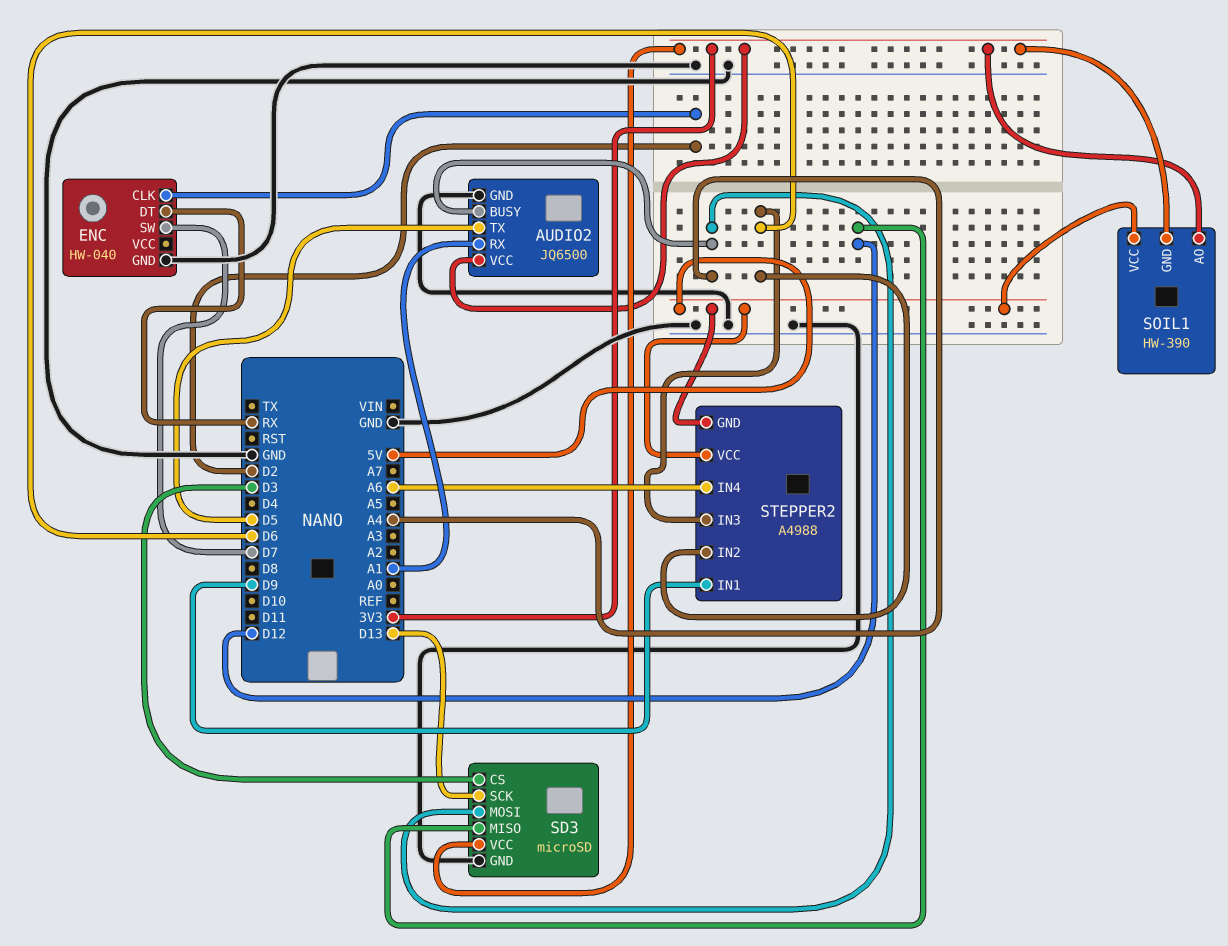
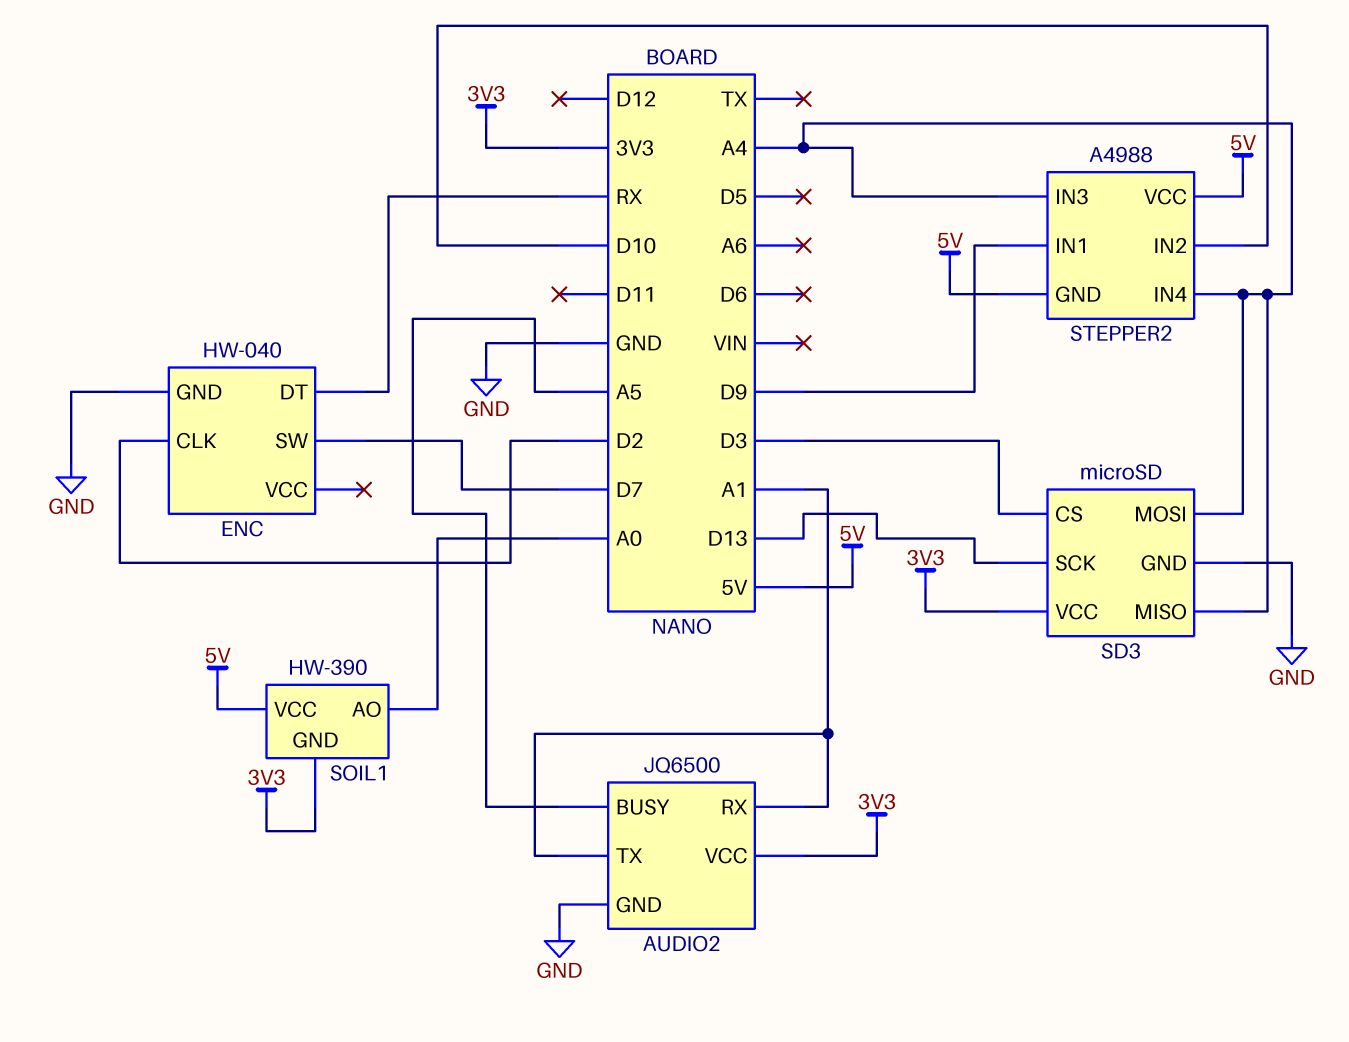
AUDIO2 pin BUSY: A4 -> A5
AUDIO2 pin TX: D5 -> A1
SD3 pin MISO: D12 -> A4
SOIL1 pin AO: 3V3 -> A0
STEPPER2 pin IN2: D6 -> D10
STEPPER2 pin IN3: D6 -> A4
STEPPER2 pin IN4: A6 -> A4

